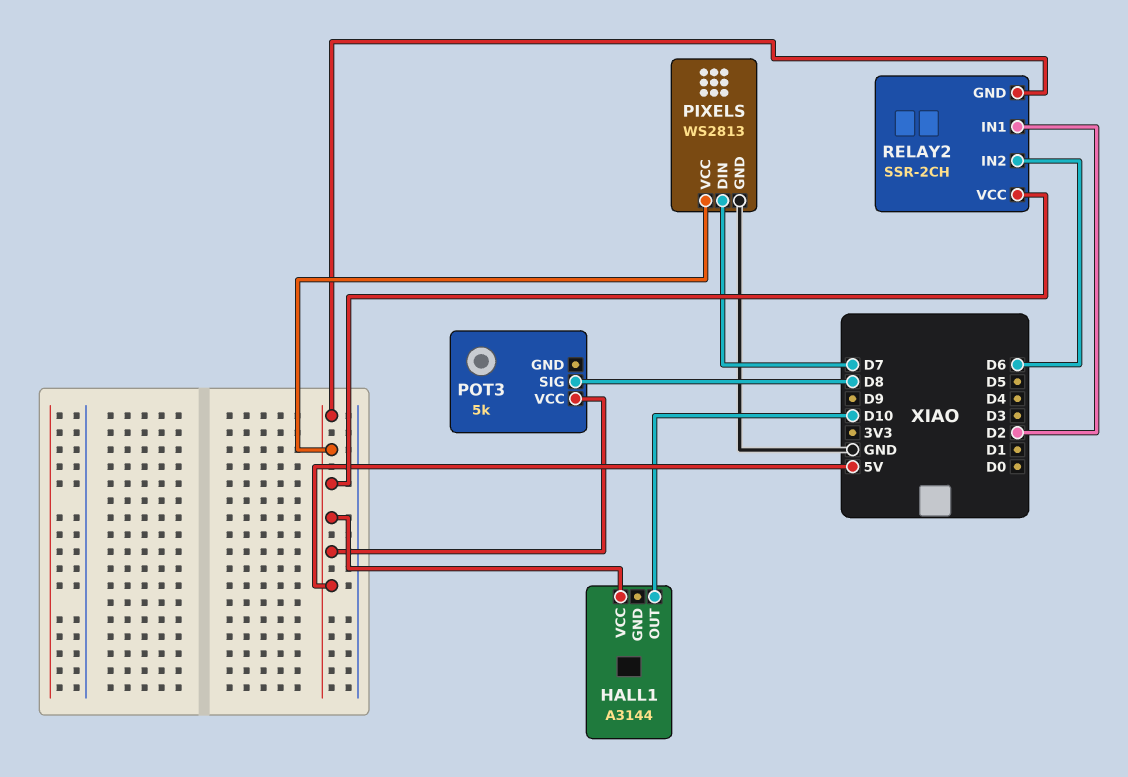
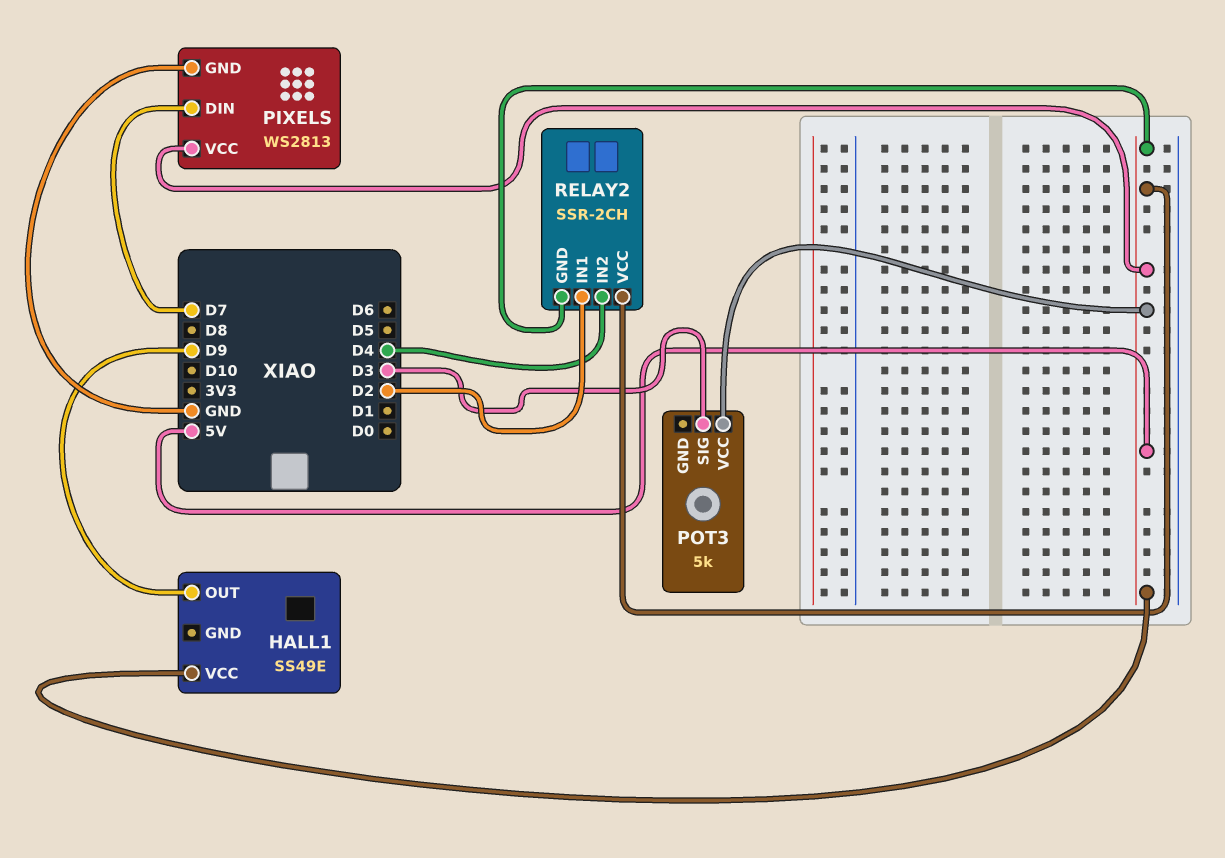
HALL1: A3144 -> SS49E
HALL1 pin OUT: D10 -> D9
POT3 pin SIG: D8 -> D3
RELAY2 pin IN2: D6 -> D4

